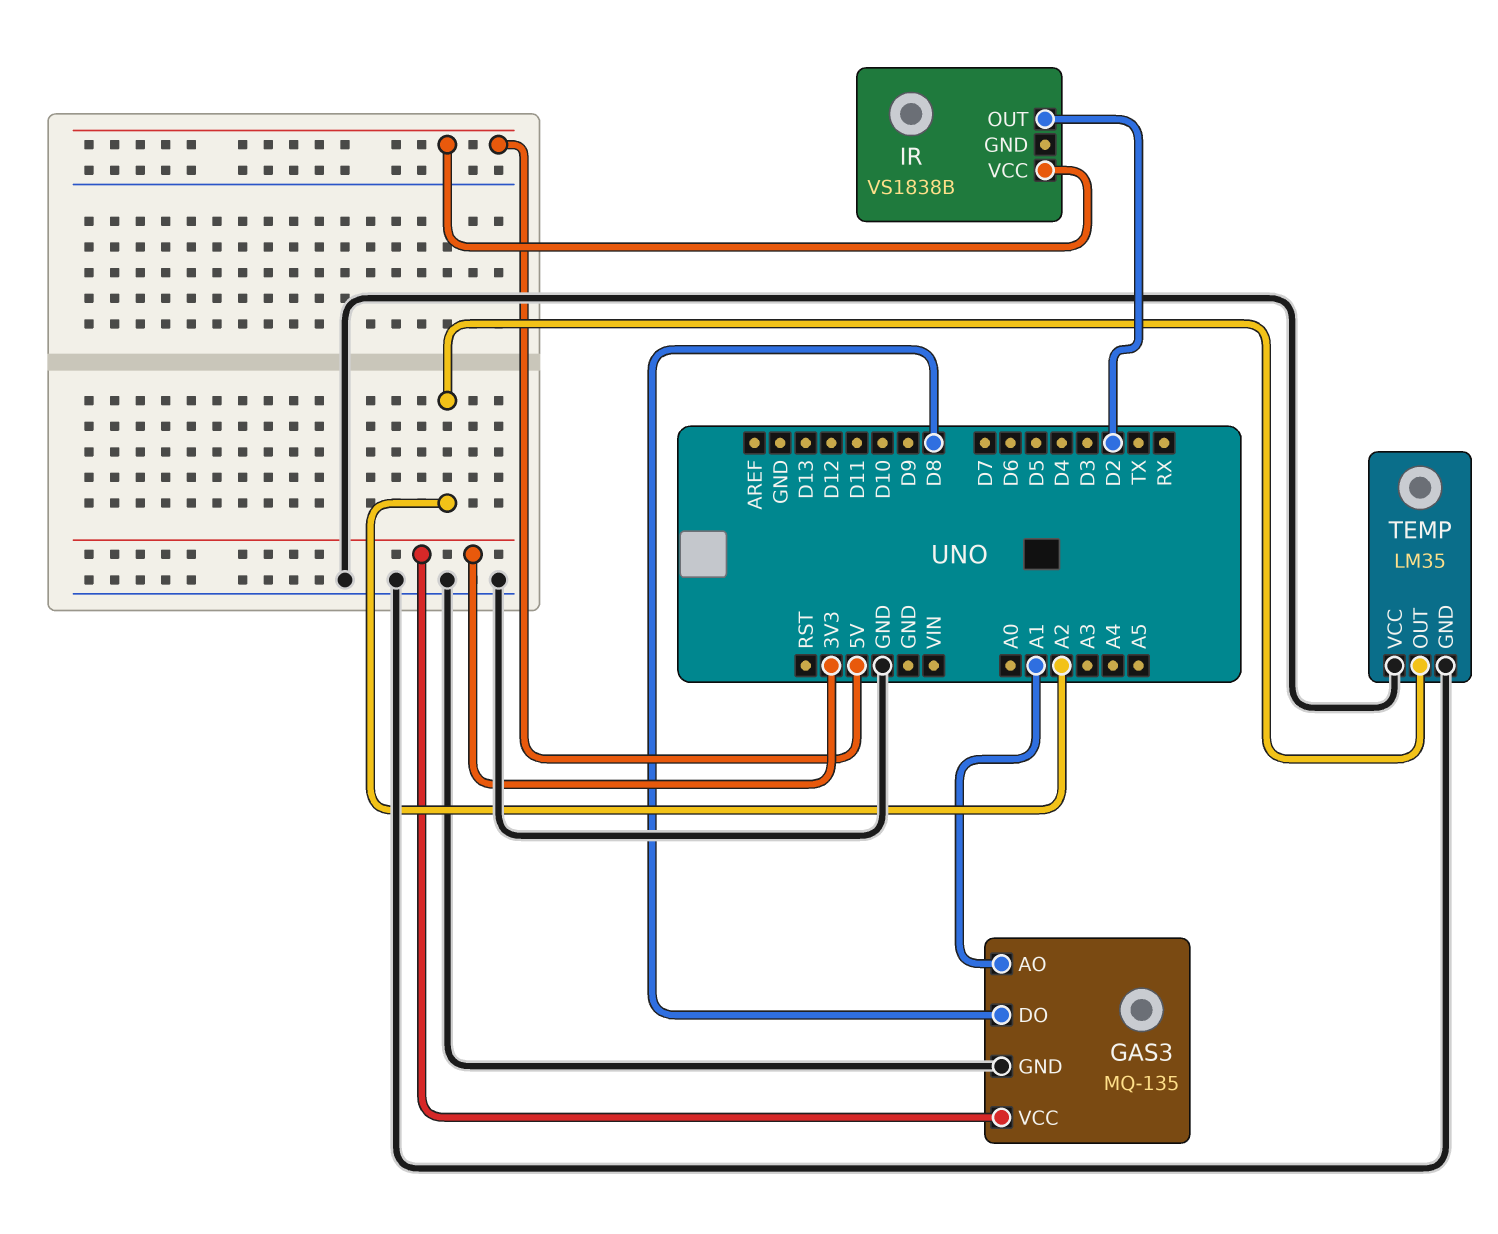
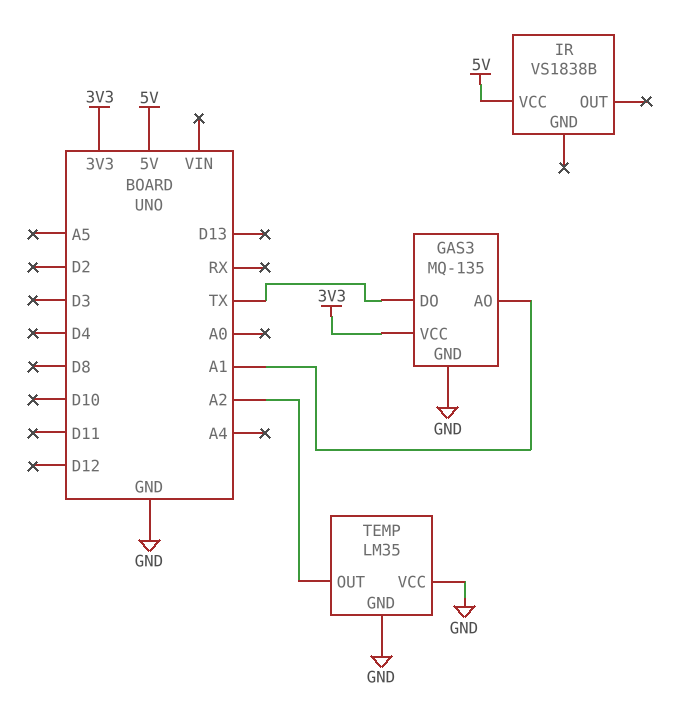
GAS3 pin DO: D8 -> TX
IR pin OUT: D2 -> none

